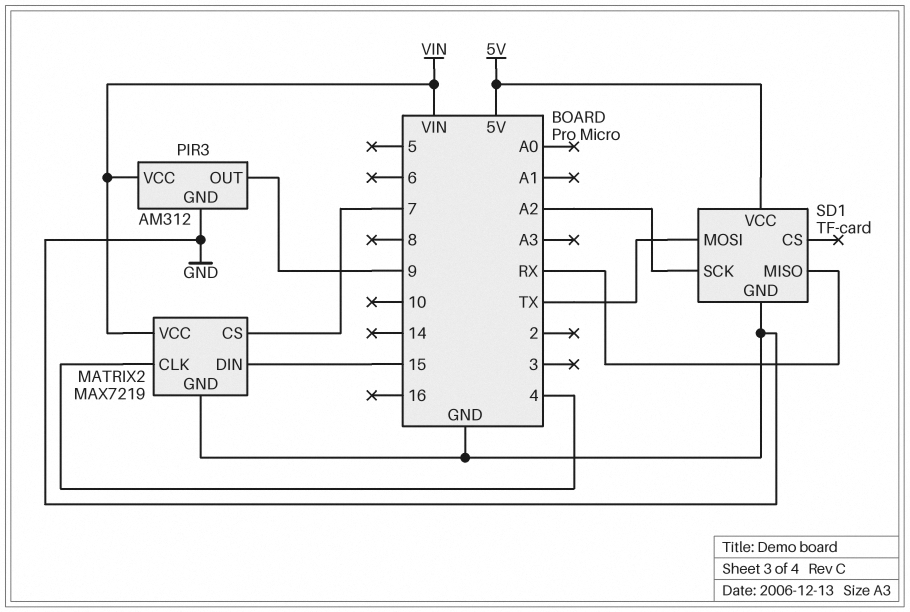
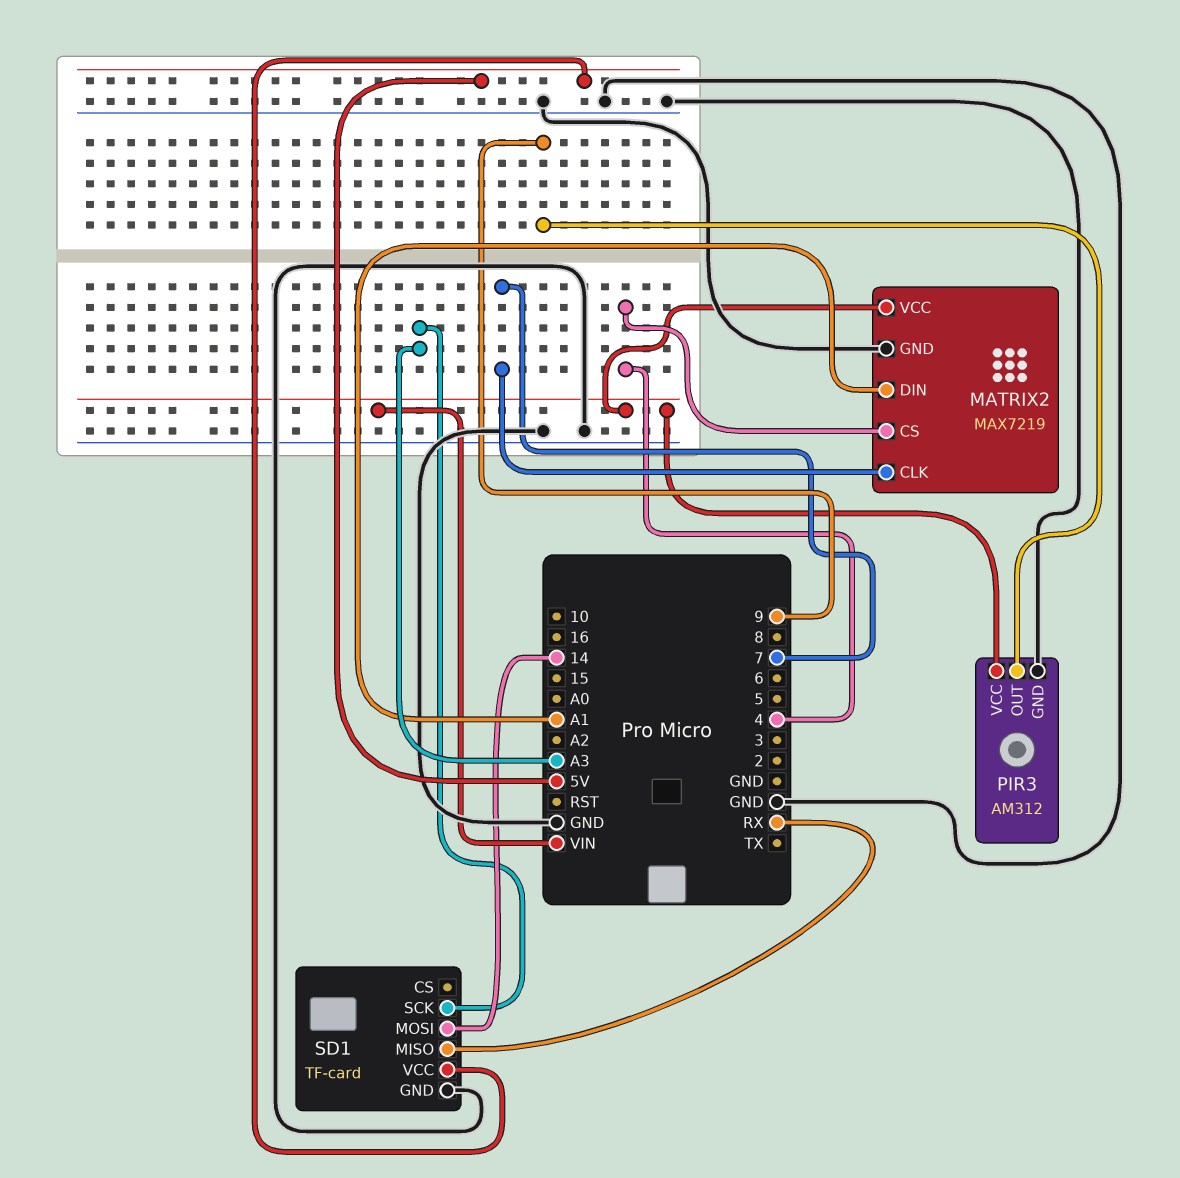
MATRIX2 pin CLK: 4 -> 7
MATRIX2 pin CS: 7 -> 4
MATRIX2 pin DIN: 15 -> A1
SD1 pin MOSI: TX -> 14
SD1 pin SCK: A2 -> A3

